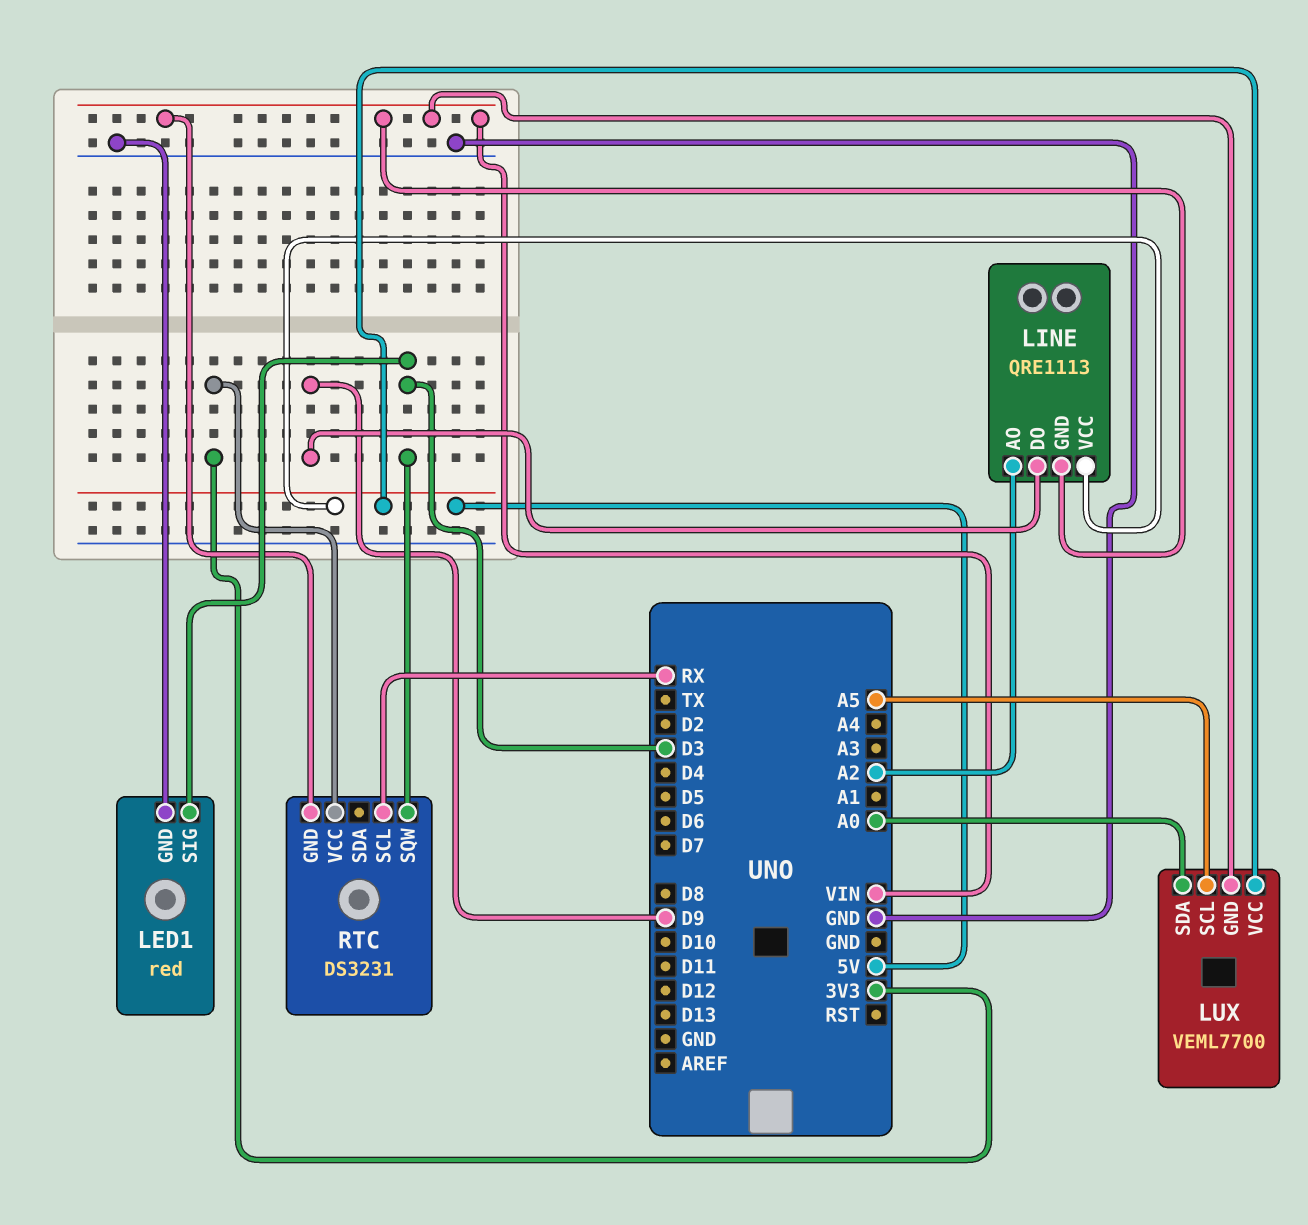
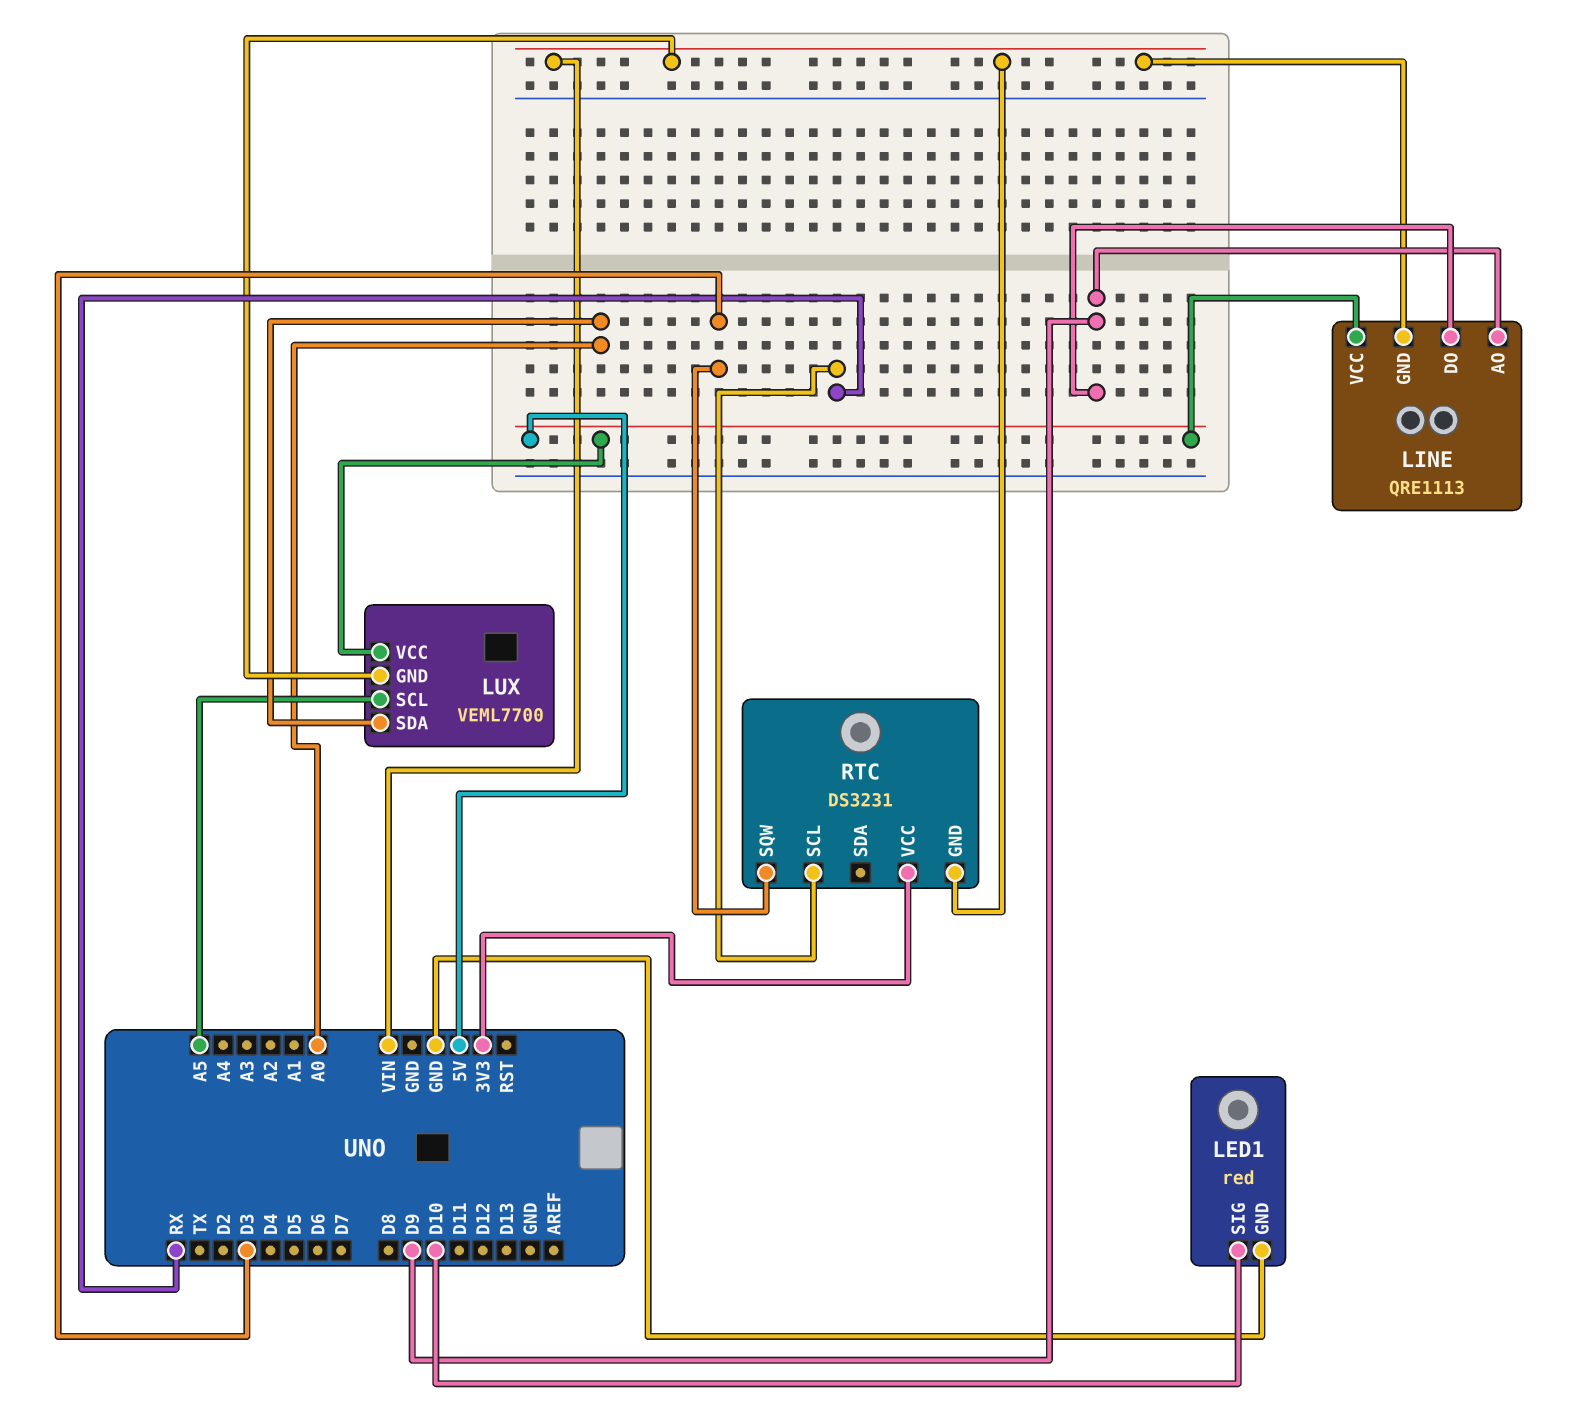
LED1 pin SIG: D3 -> D10
LINE pin AO: A2 -> D9

